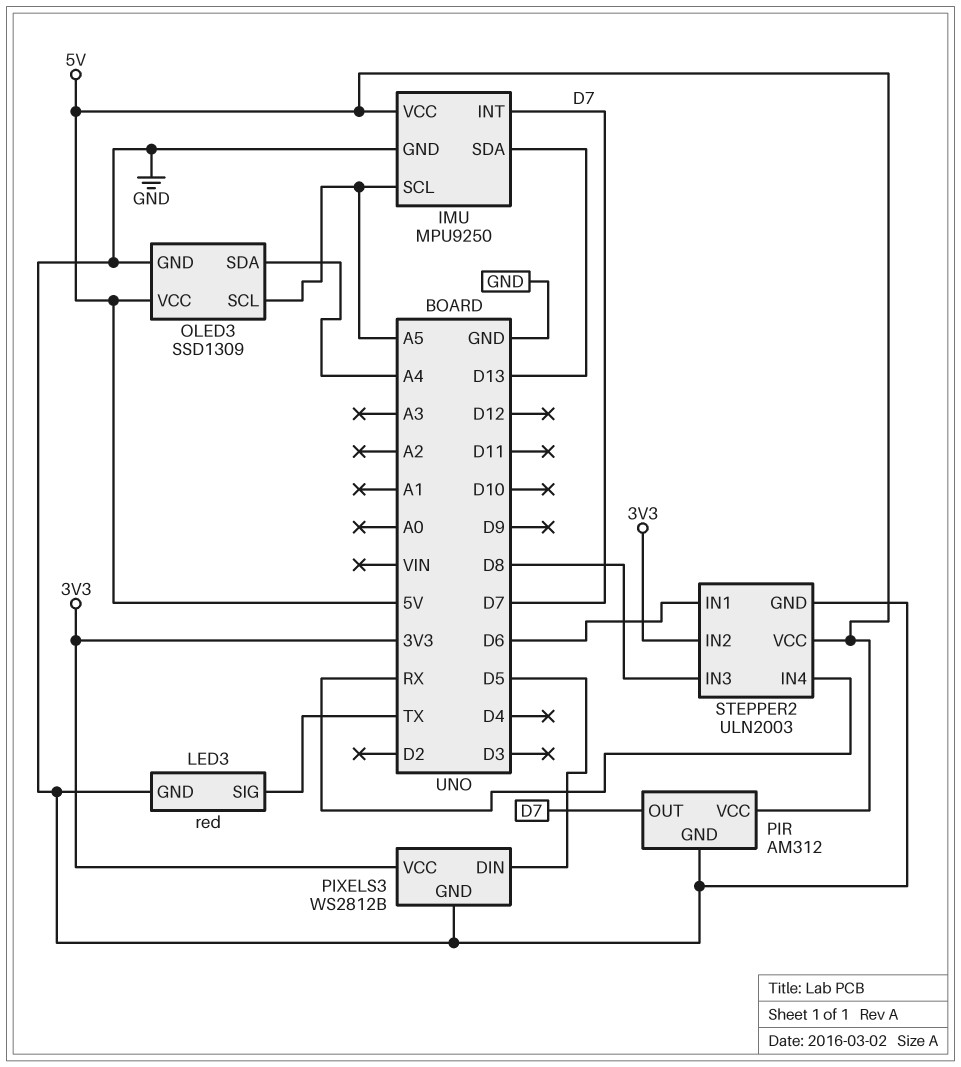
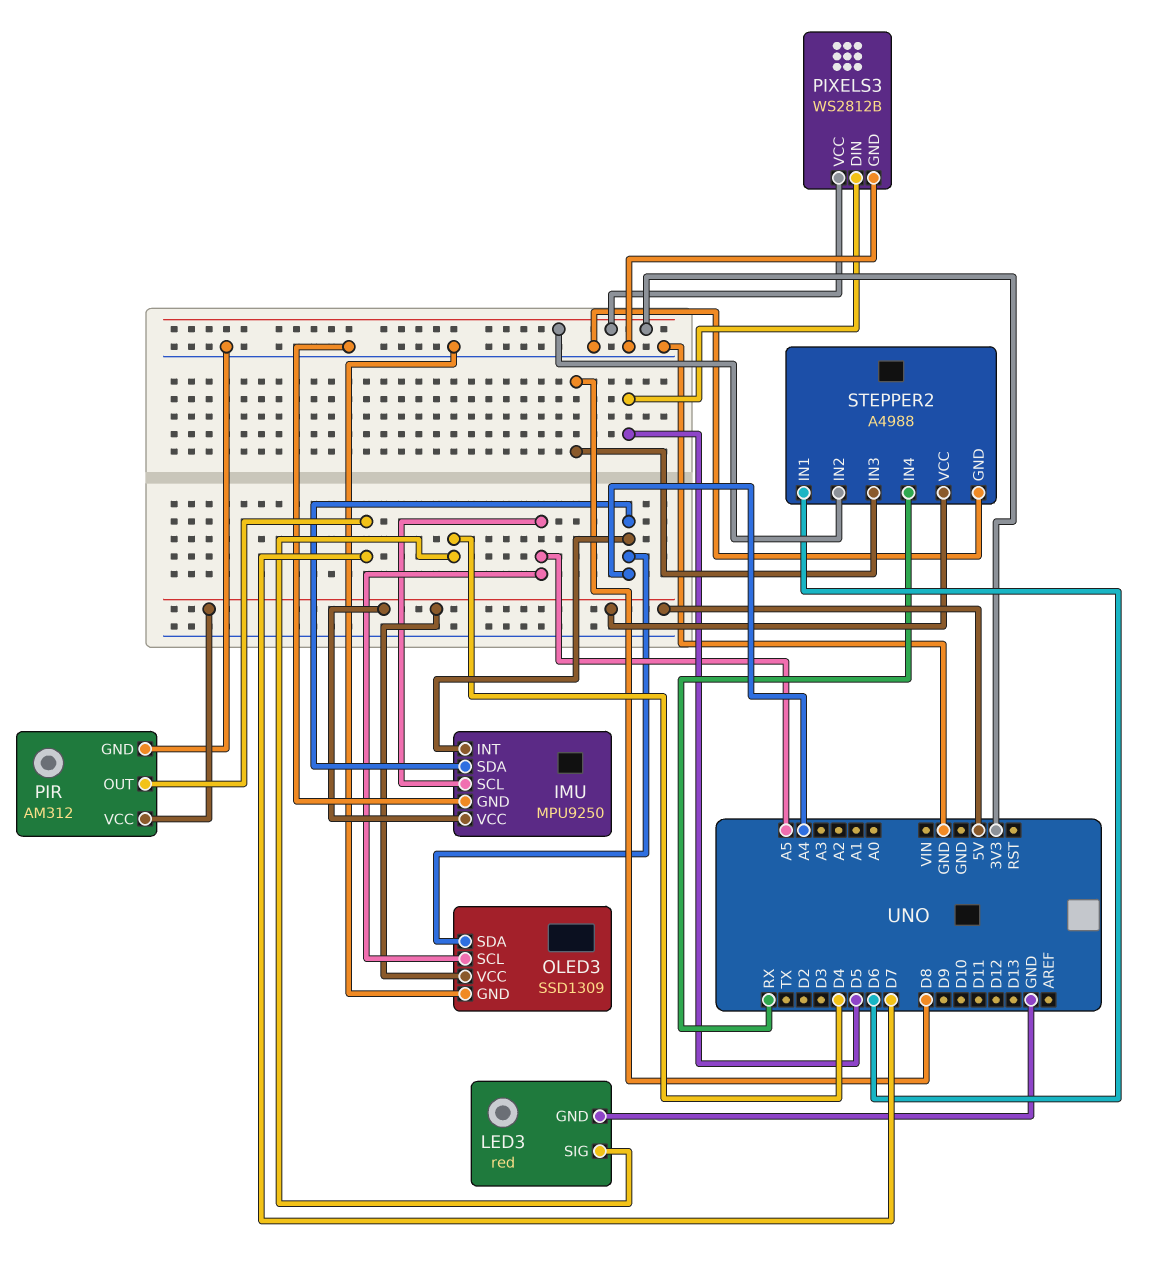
IMU pin INT: D7 -> A4
IMU pin SDA: D13 -> A4
LED3 pin SIG: TX -> D4
STEPPER2: ULN2003 -> A4988

